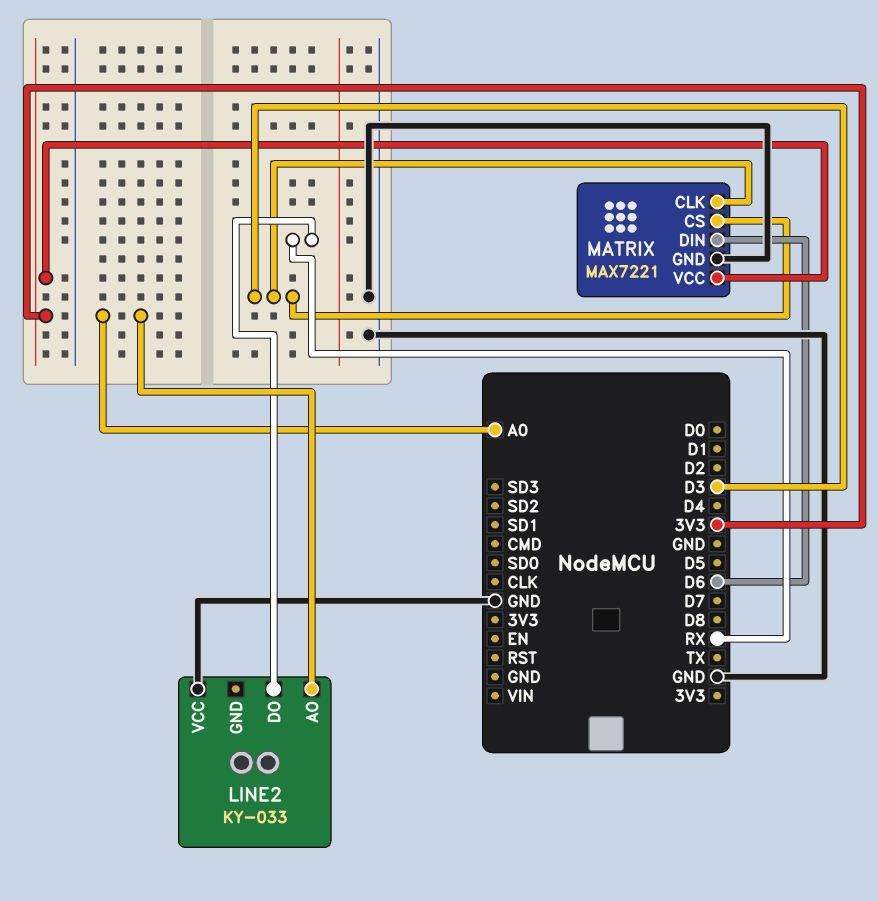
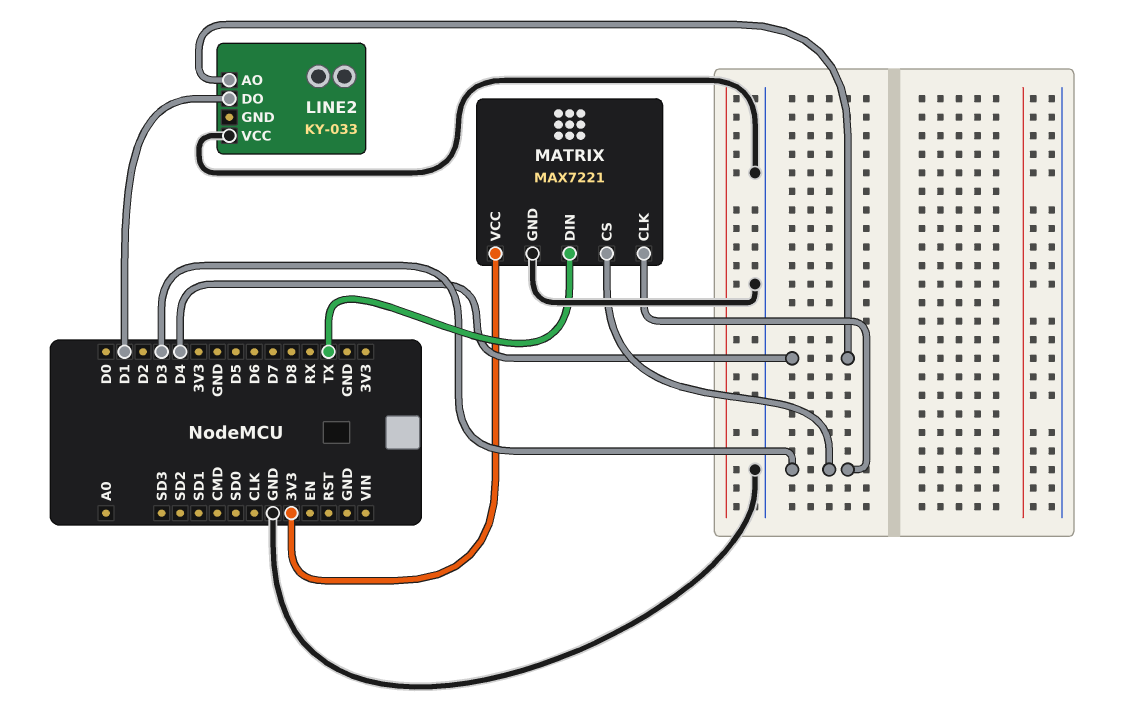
LINE2 pin AO: A0 -> D4
LINE2 pin DO: RX -> D1
MATRIX pin DIN: D6 -> TX

